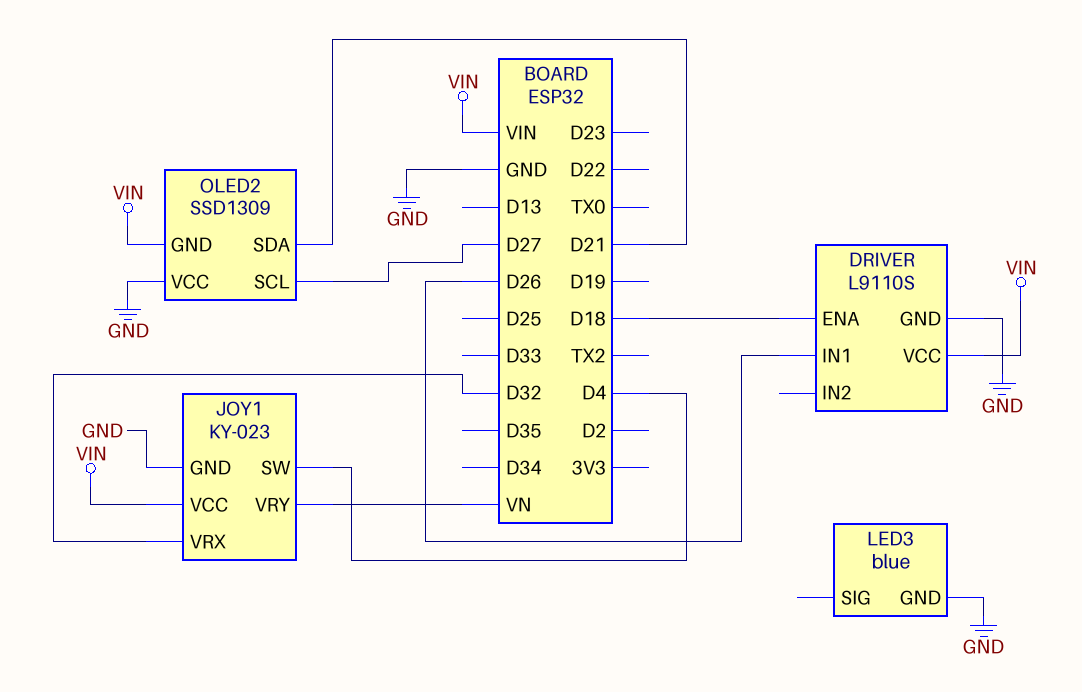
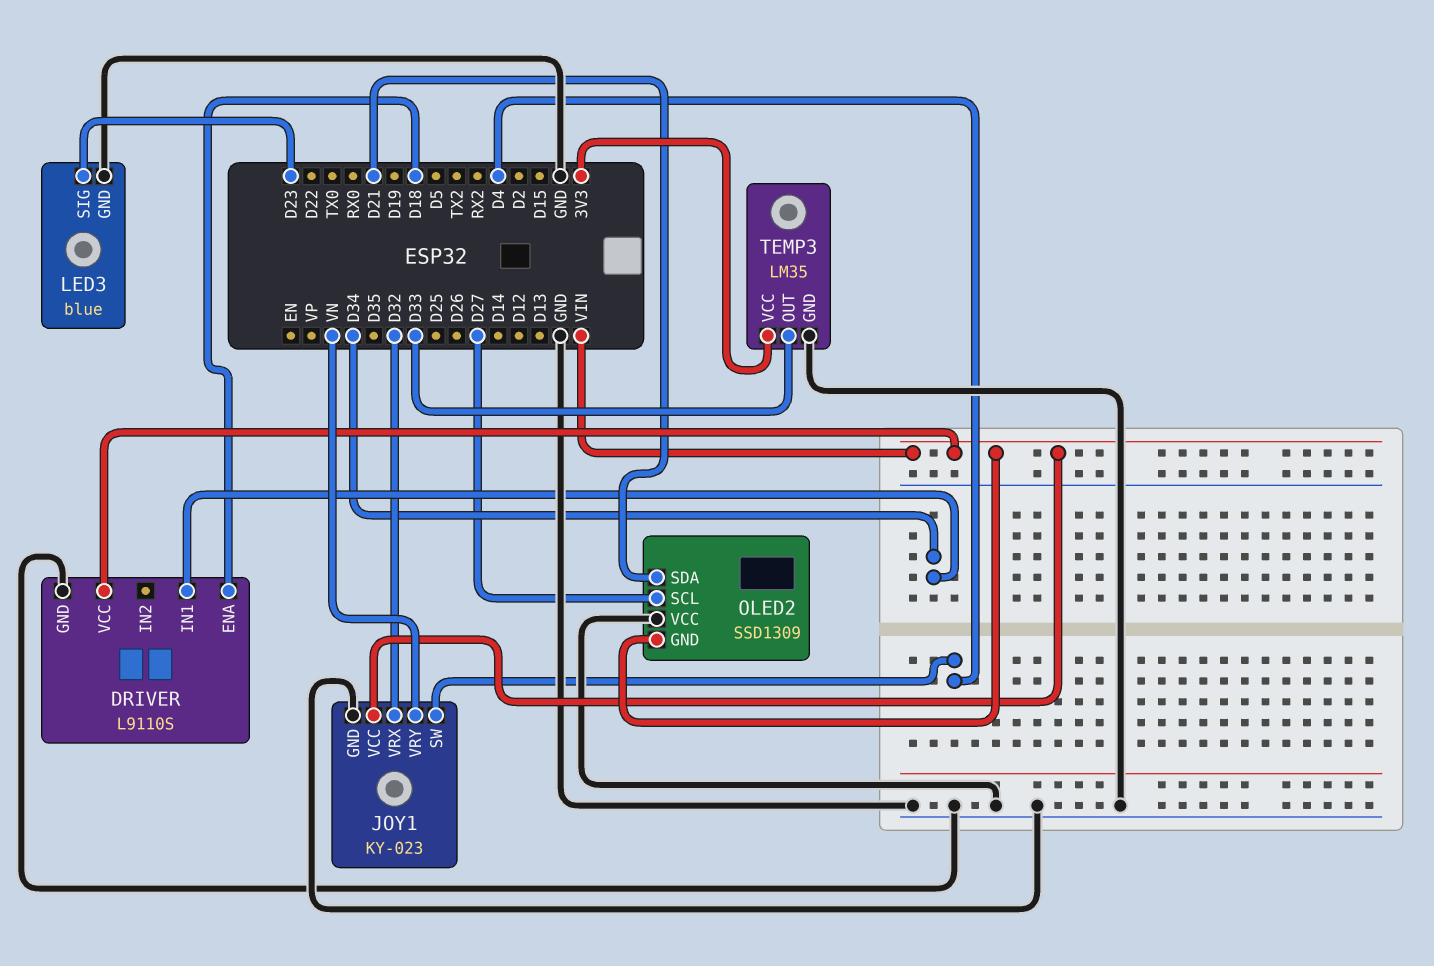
DRIVER pin IN1: D26 -> D34
LED3 pin SIG: none -> D23
TEMP3: none -> LM35
TEMP3 pin GND: none -> GND
TEMP3 pin OUT: none -> D33
TEMP3 pin VCC: none -> 3V3

